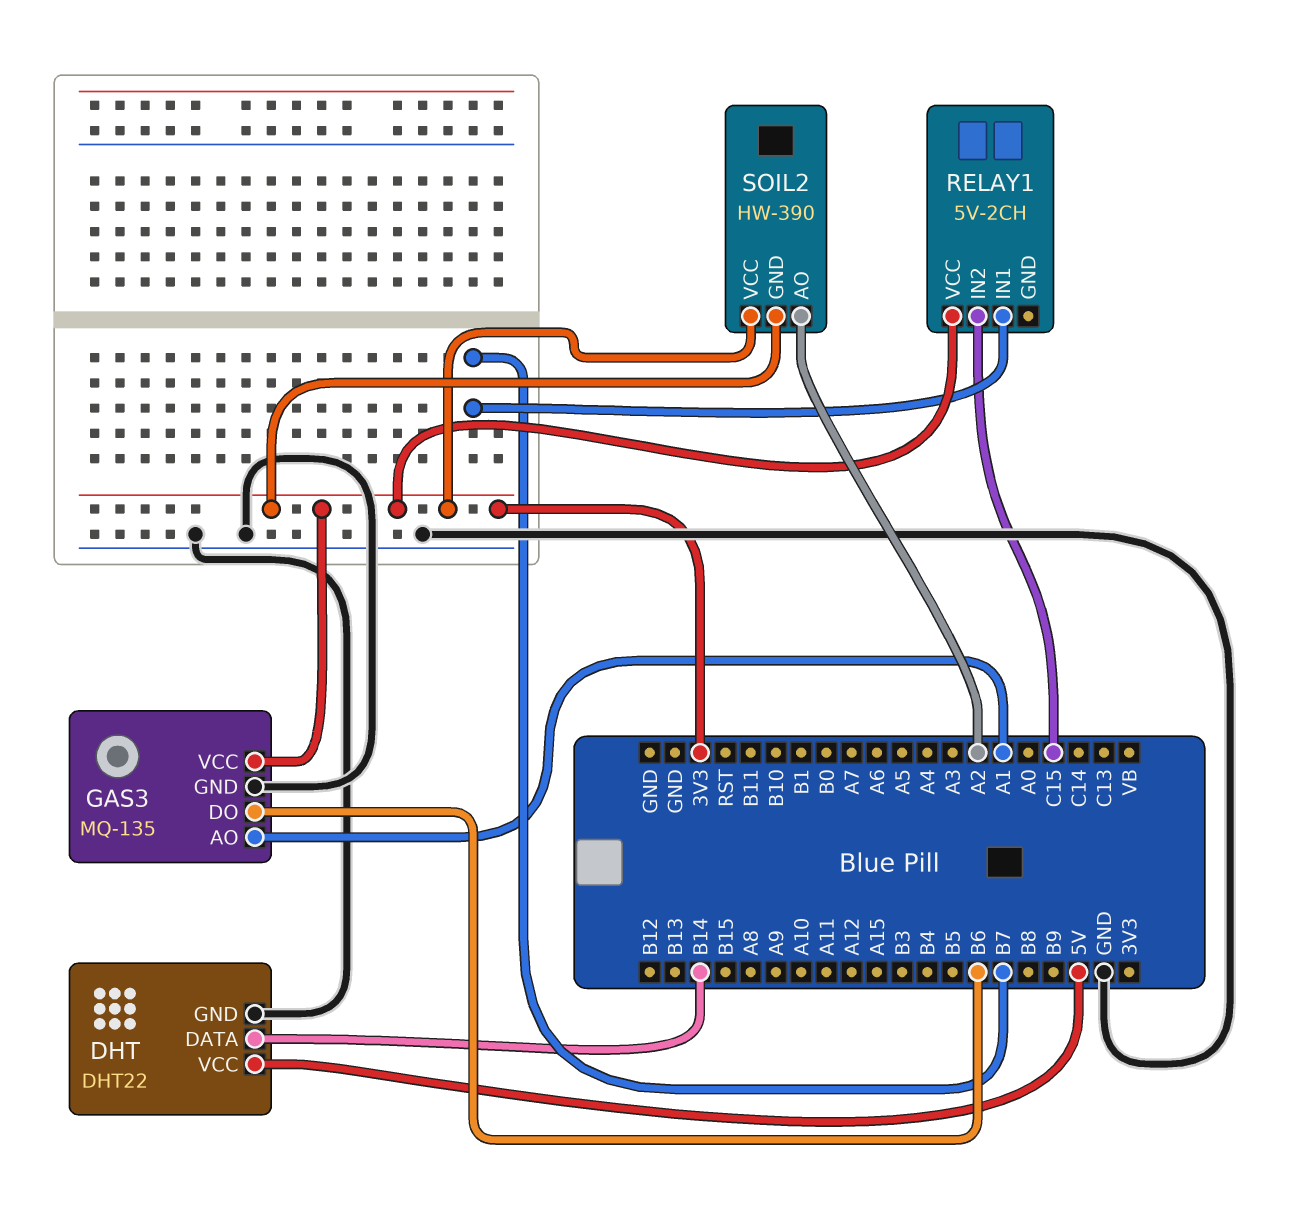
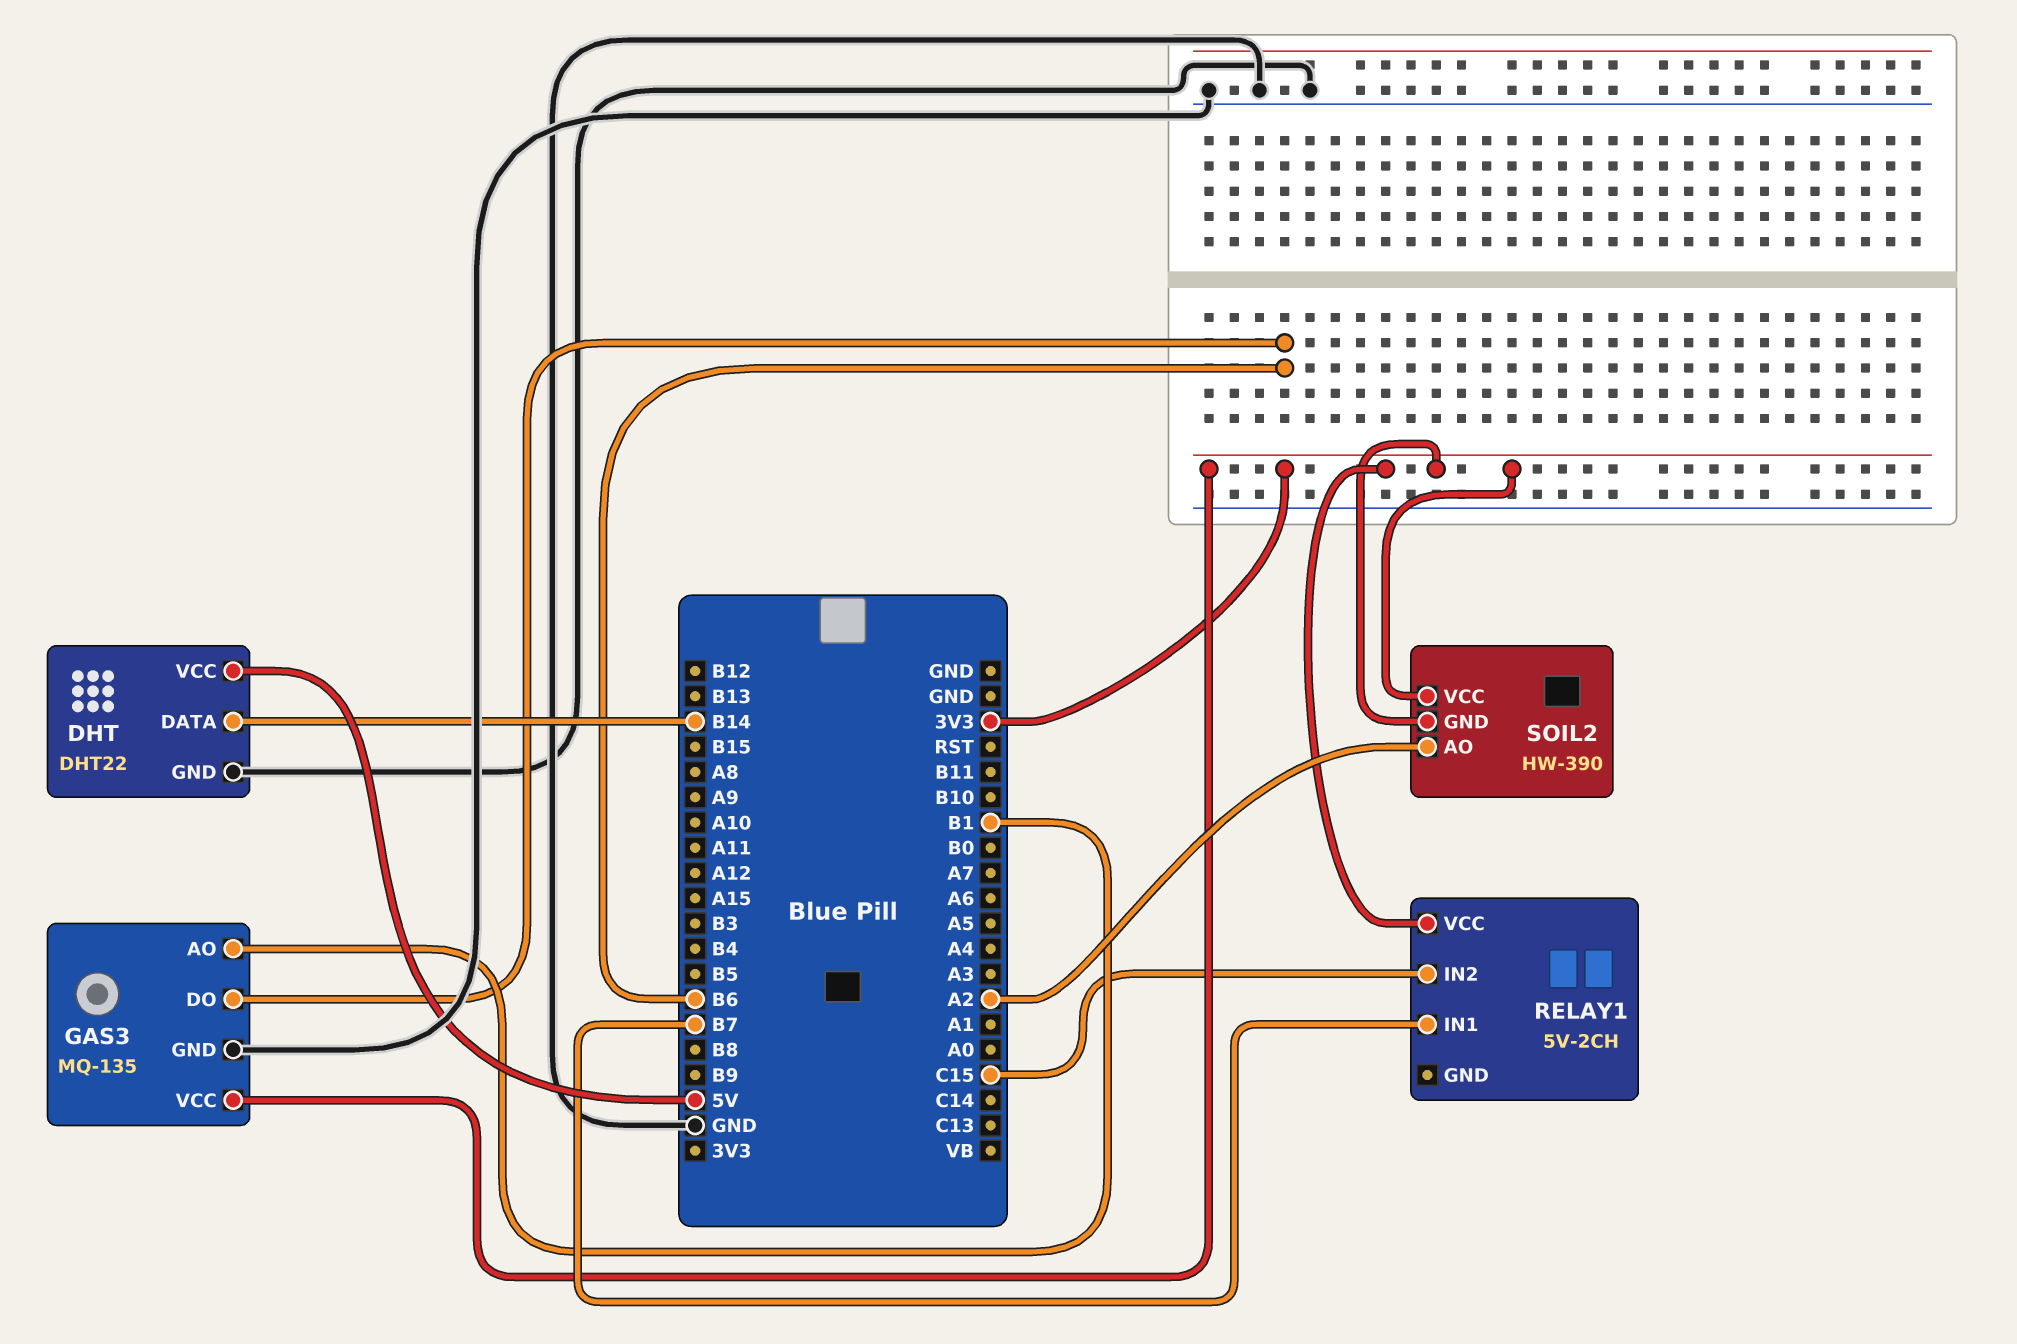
GAS3 pin AO: A1 -> B1

